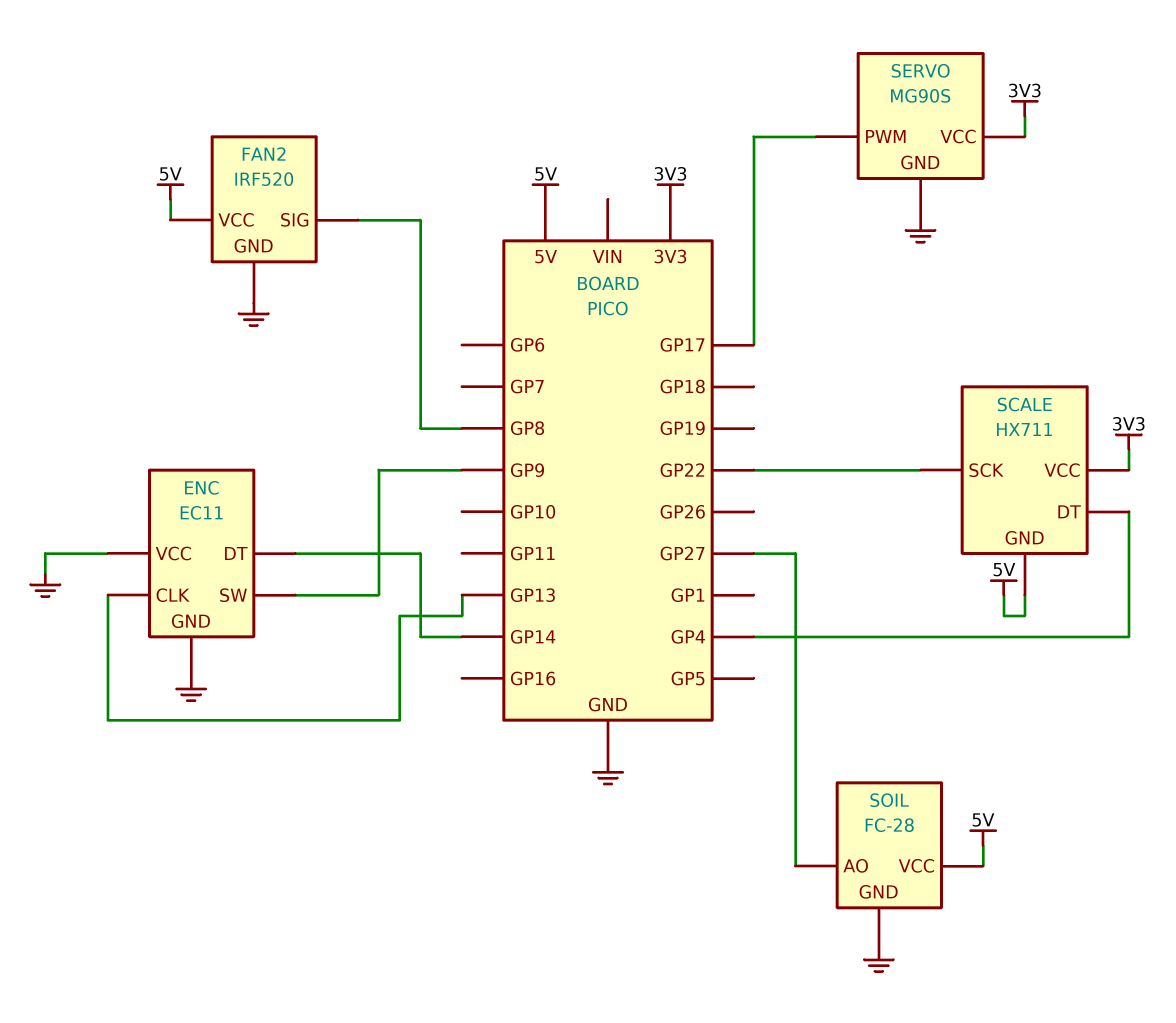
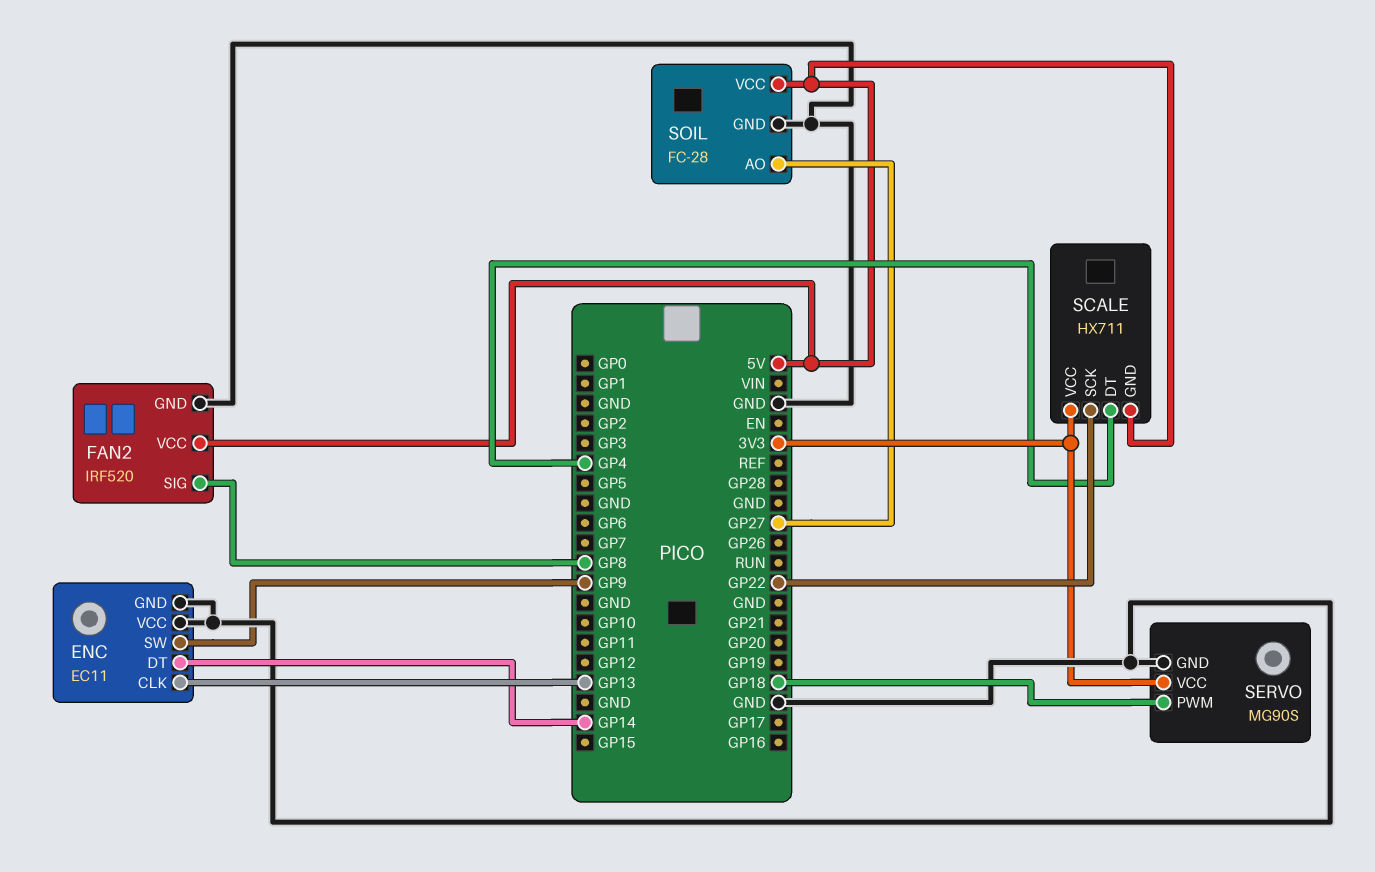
SERVO pin PWM: GP17 -> GP18

